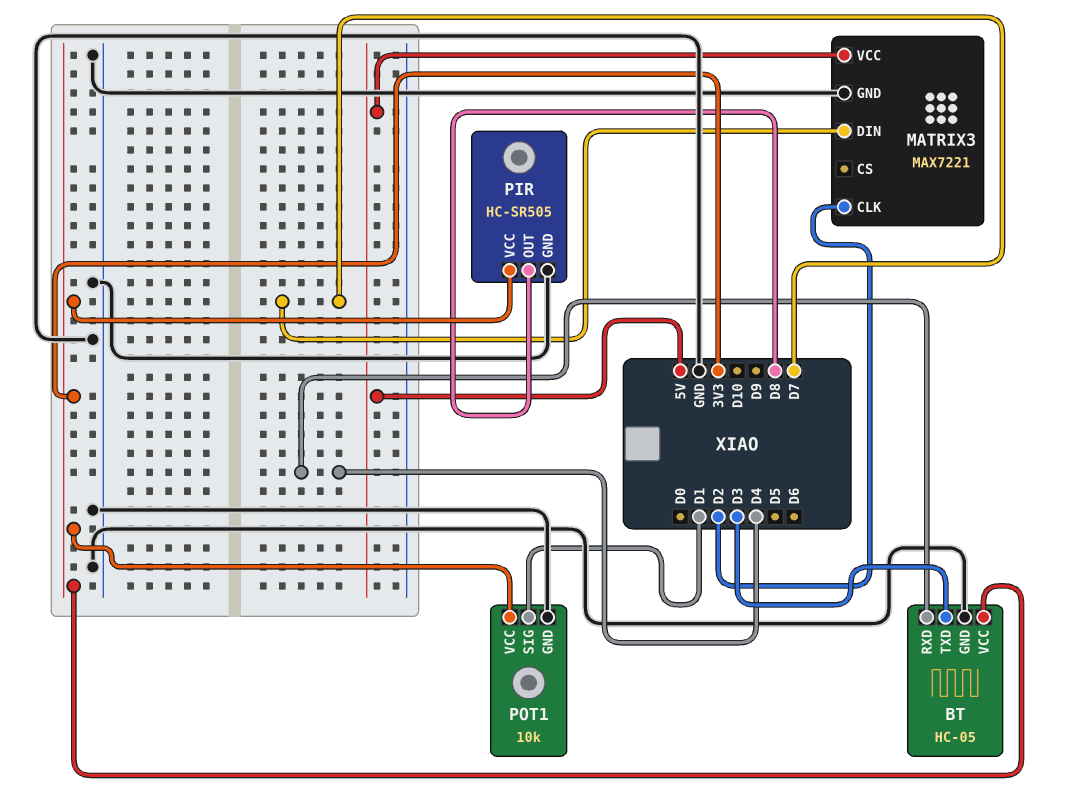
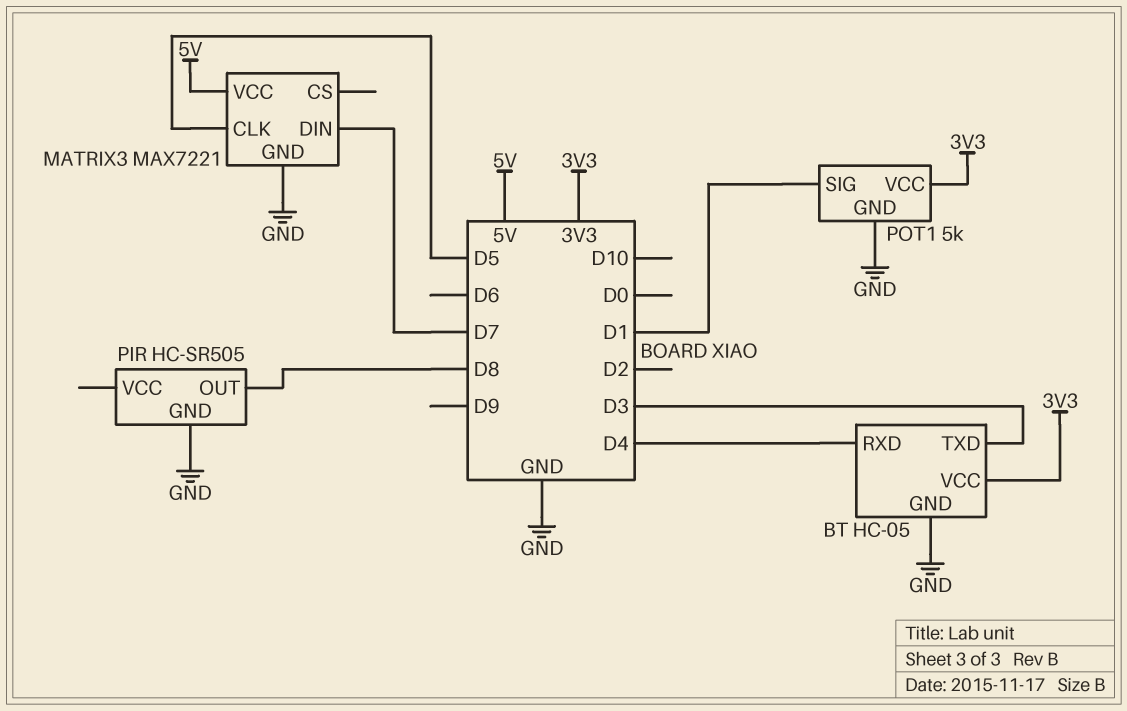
MATRIX3 pin CLK: D2 -> D5
PIR pin VCC: 3V3 -> none
POT1: 10k -> 5k

